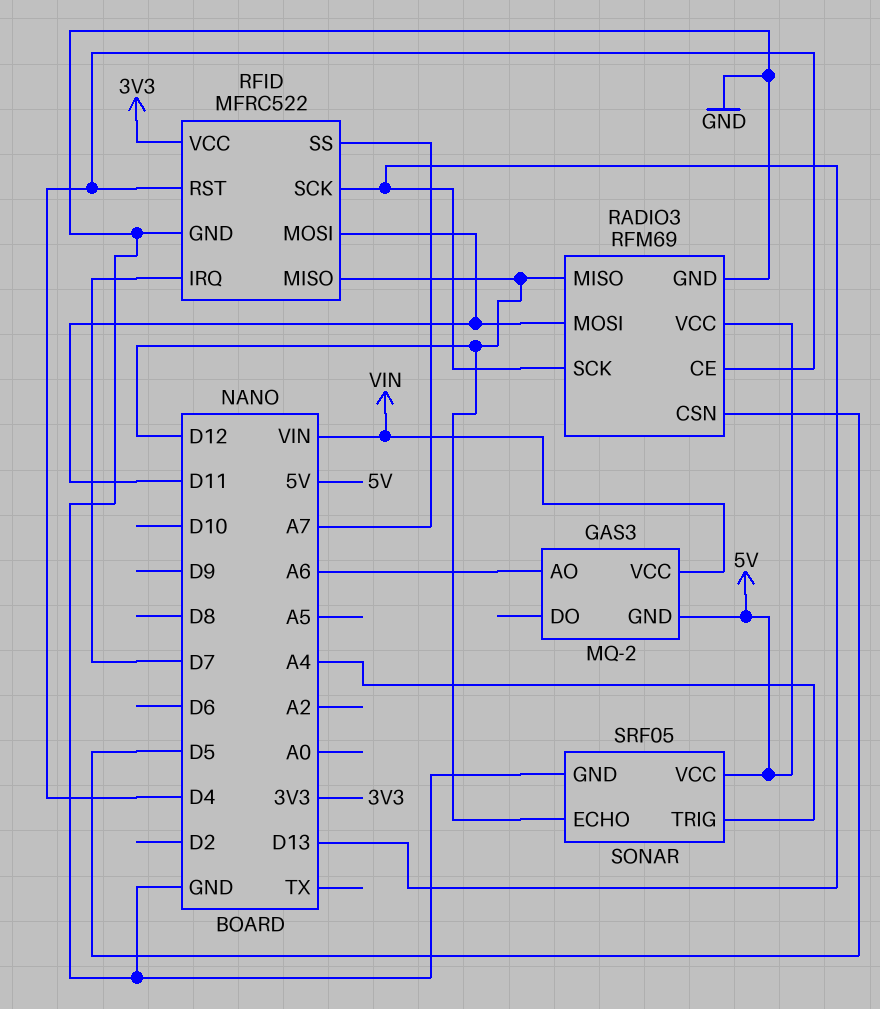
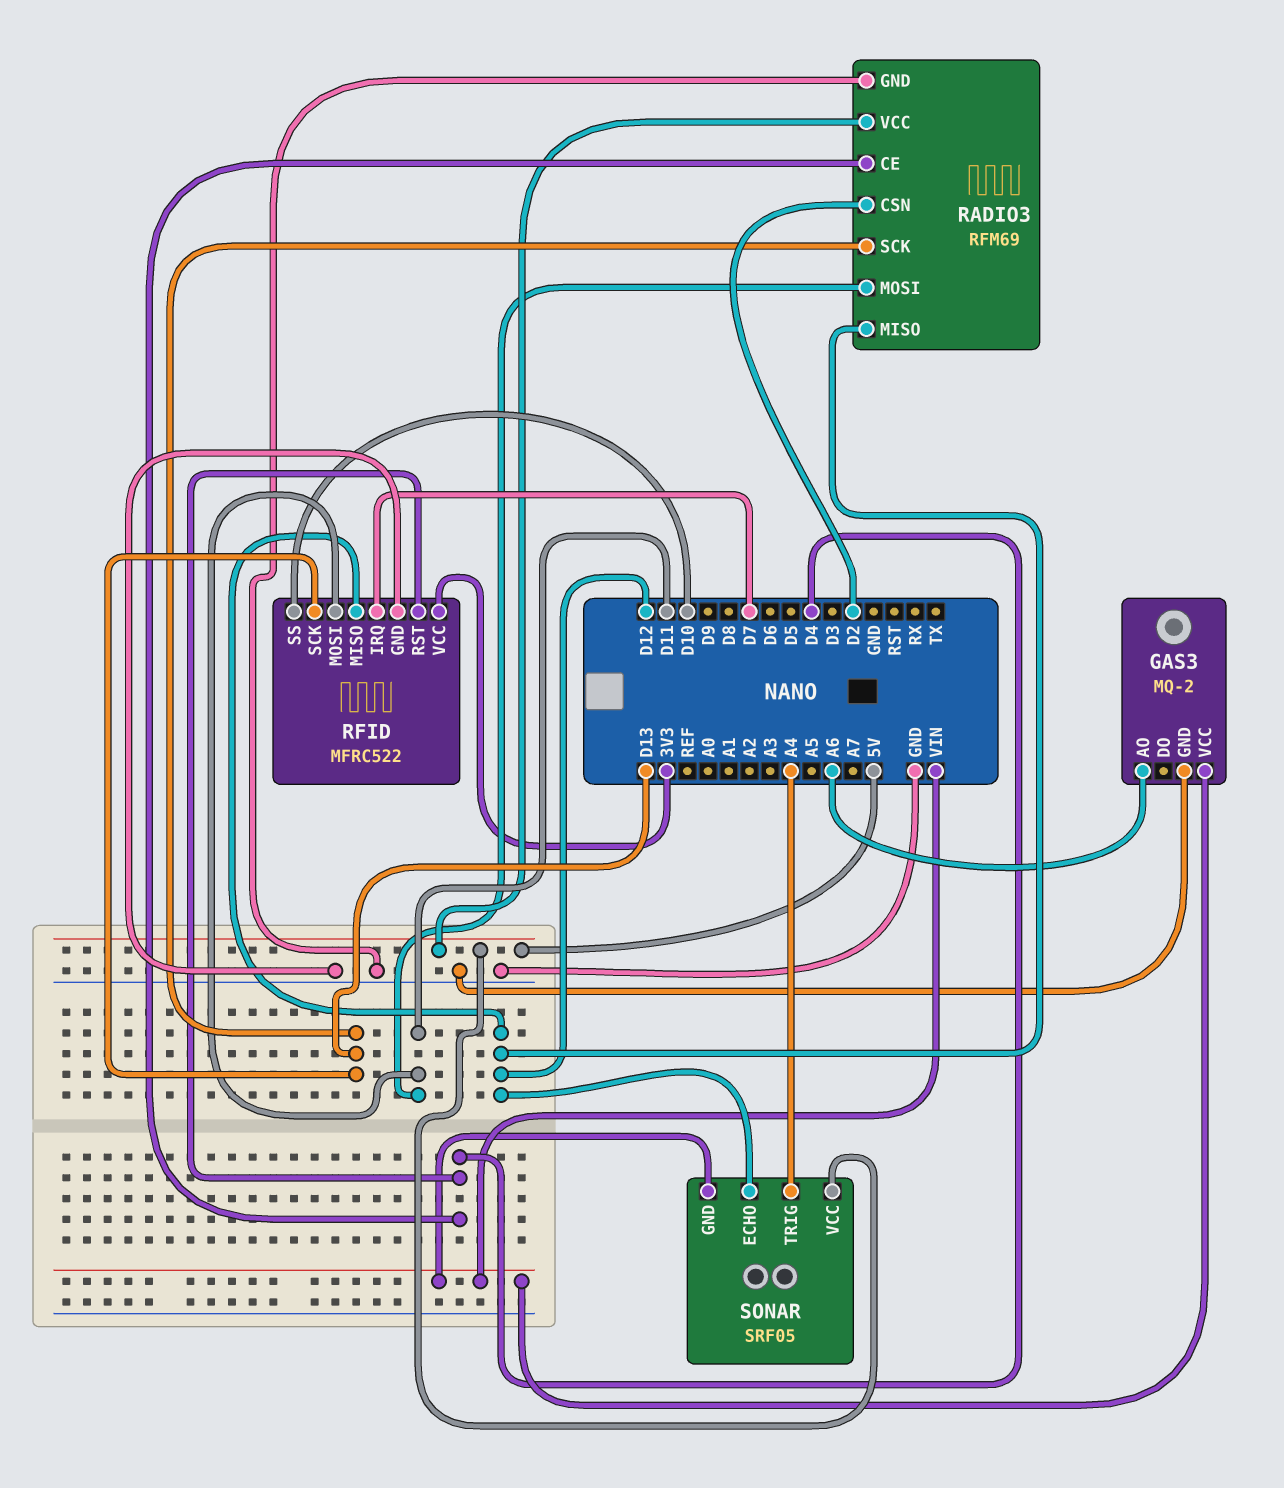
GAS3 pin GND: 5V -> GND
RADIO3 pin CSN: D5 -> D2
RFID pin SS: A7 -> D10
SONAR pin GND: GND -> VIN

